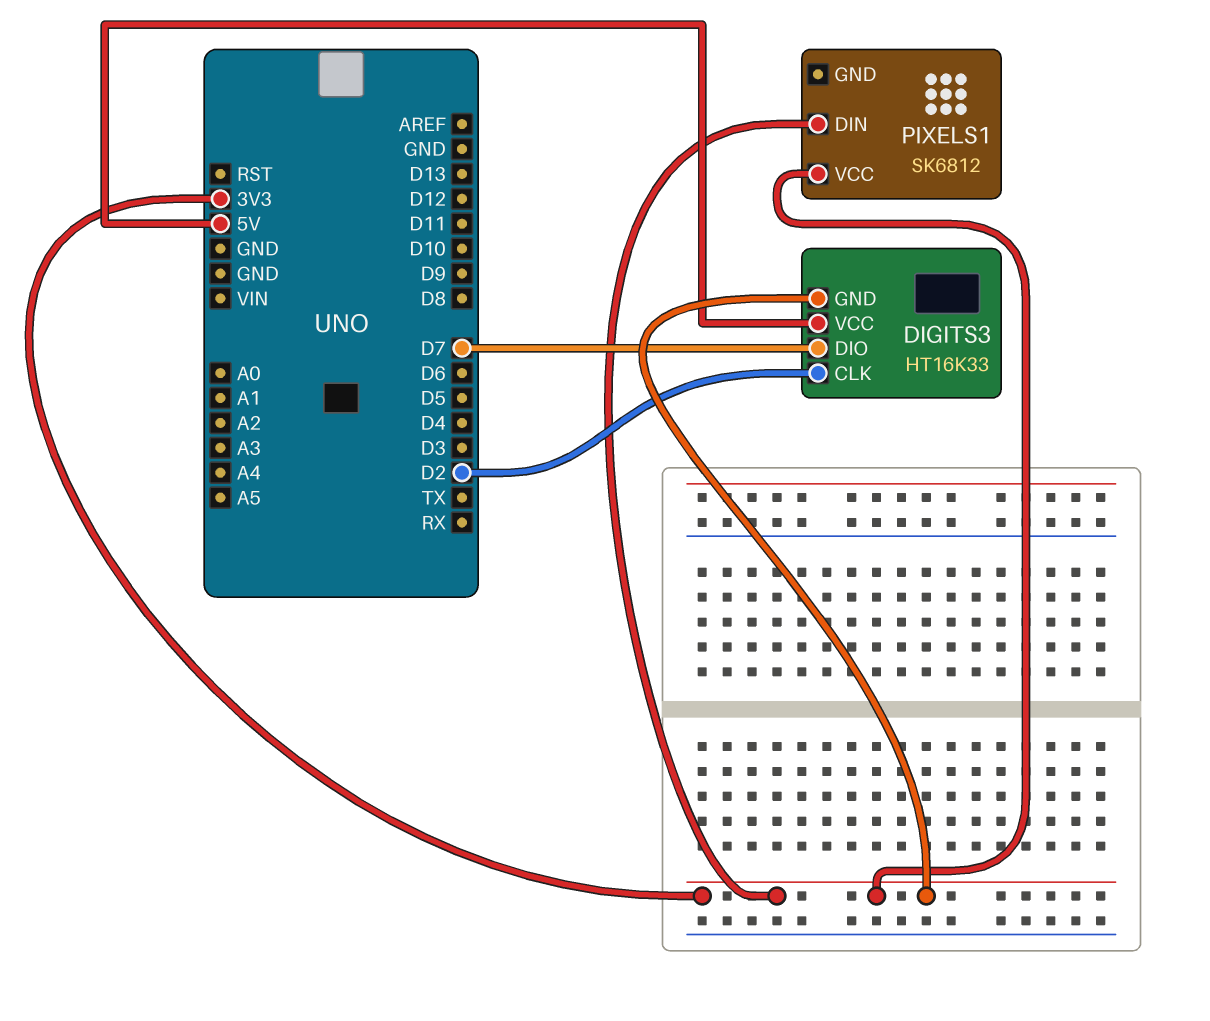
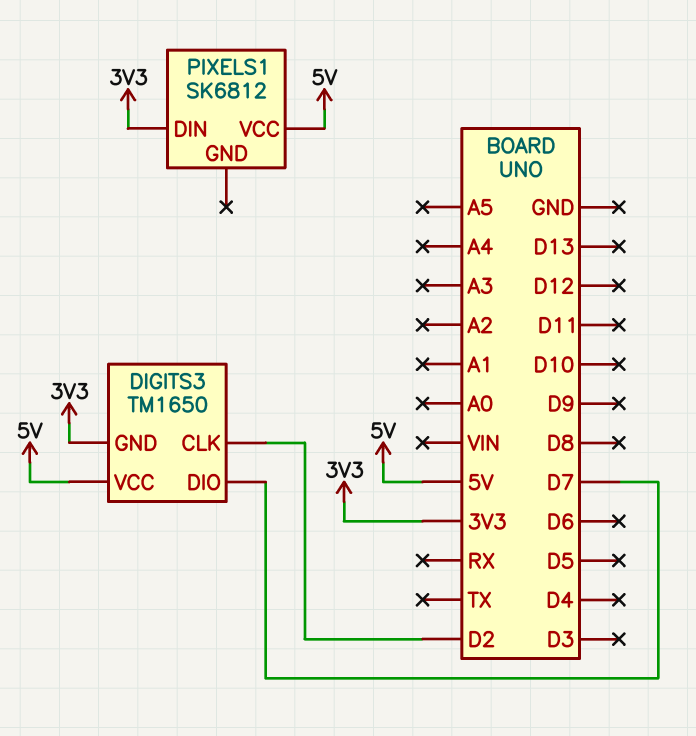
DIGITS3: HT16K33 -> TM1650
PIXELS1 pin VCC: 3V3 -> 5V

